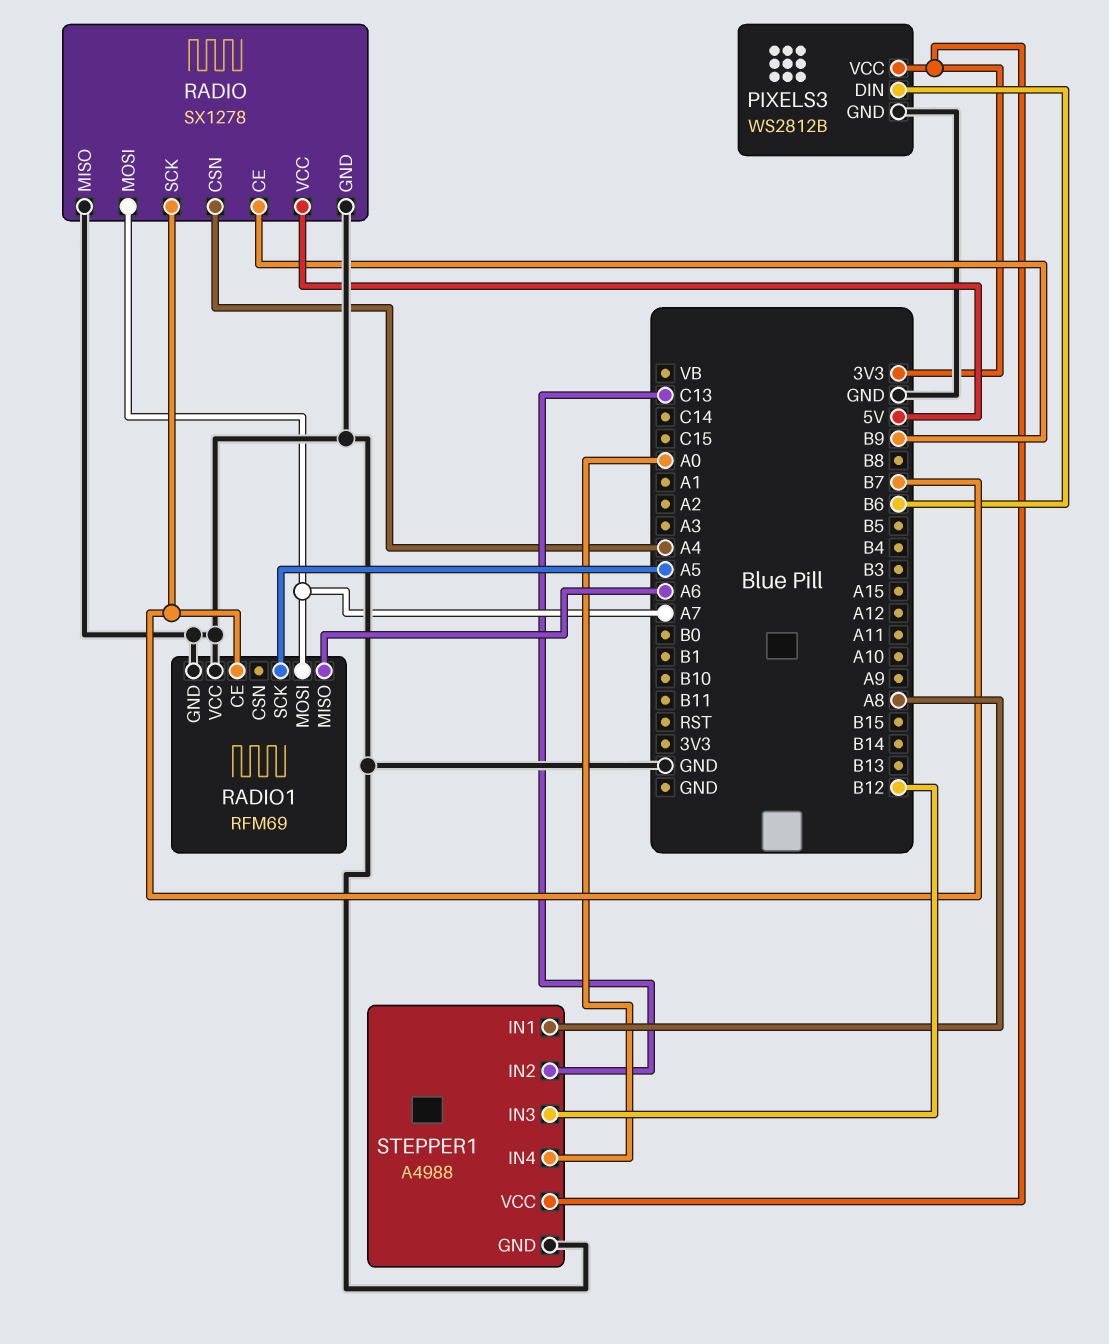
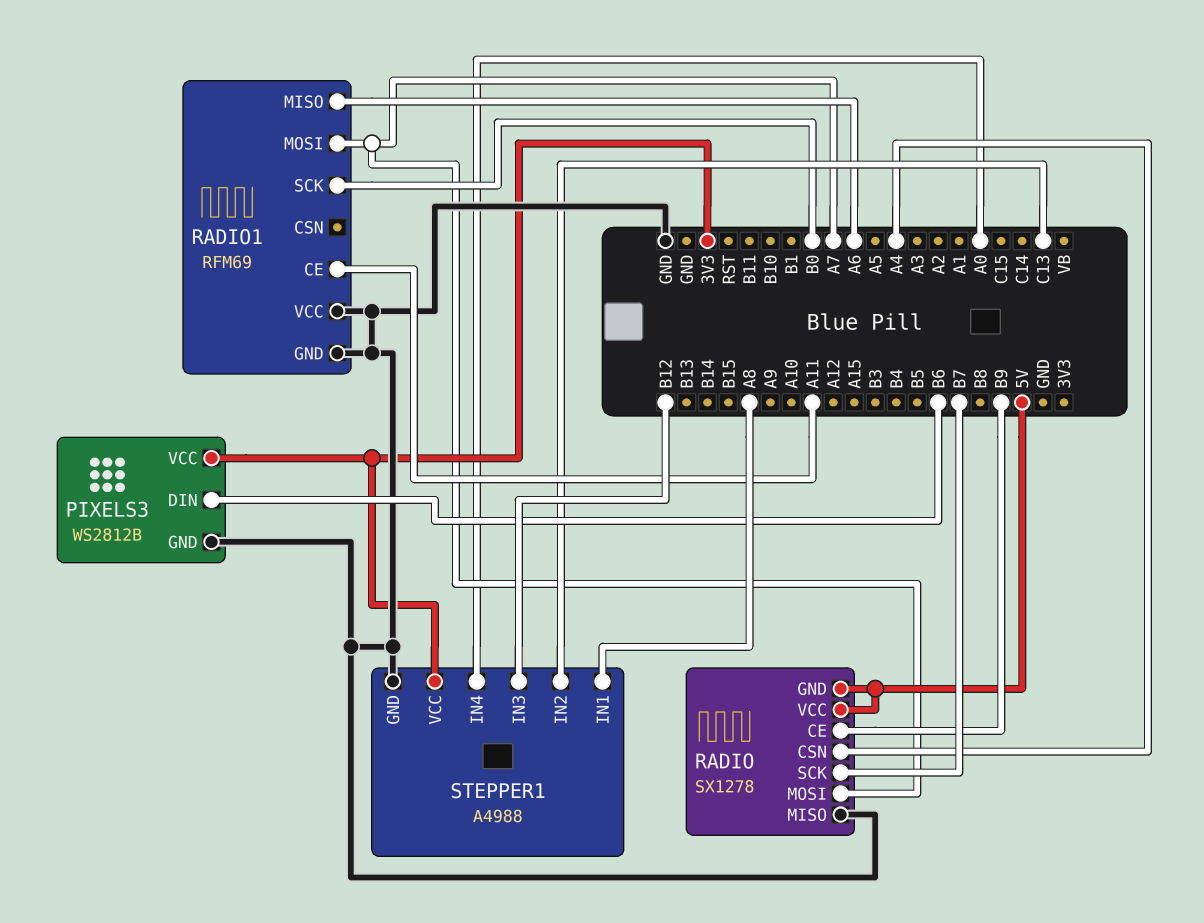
RADIO pin GND: GND -> 5V
RADIO1 pin CE: B7 -> A11
RADIO1 pin SCK: A5 -> B0

